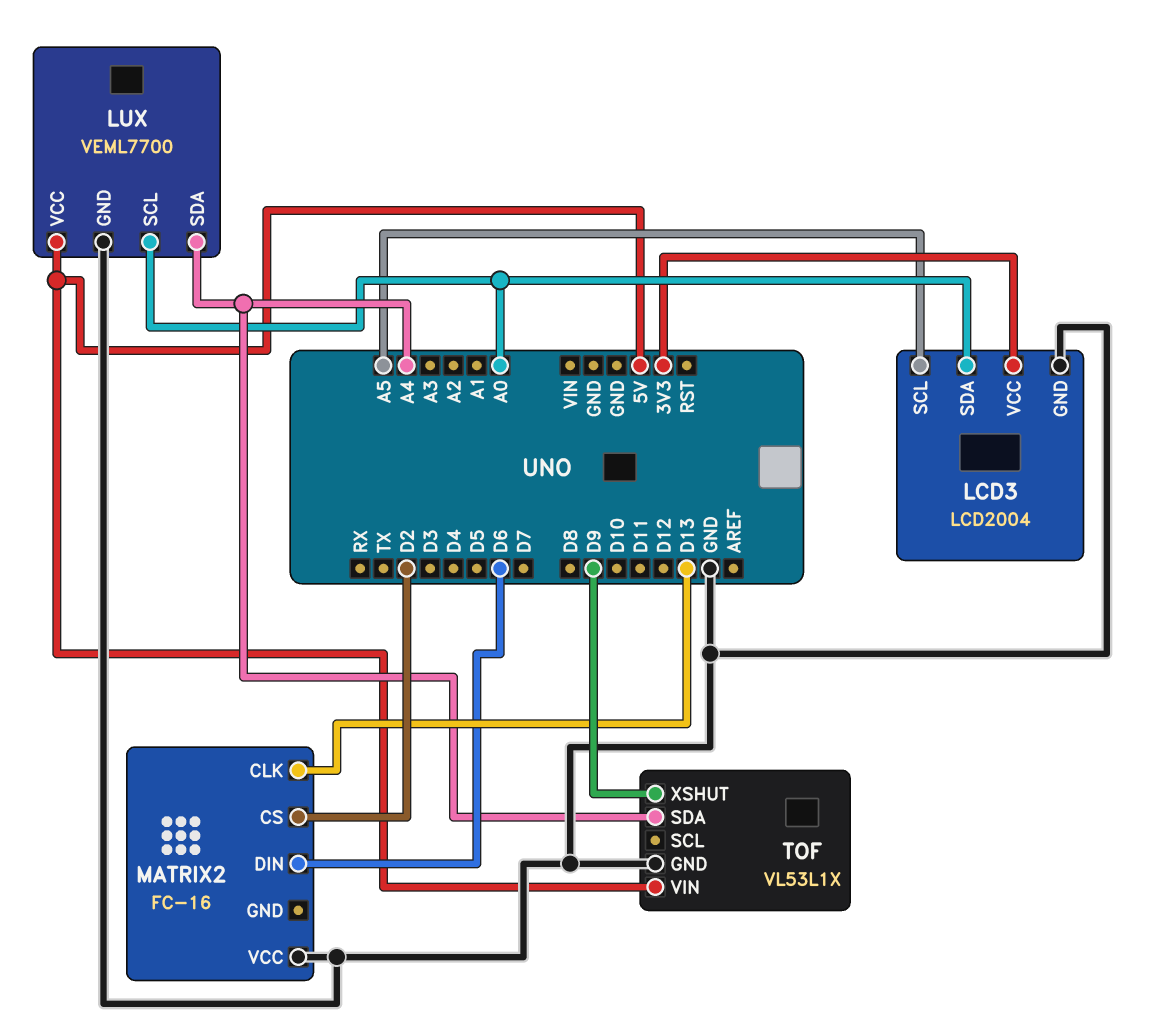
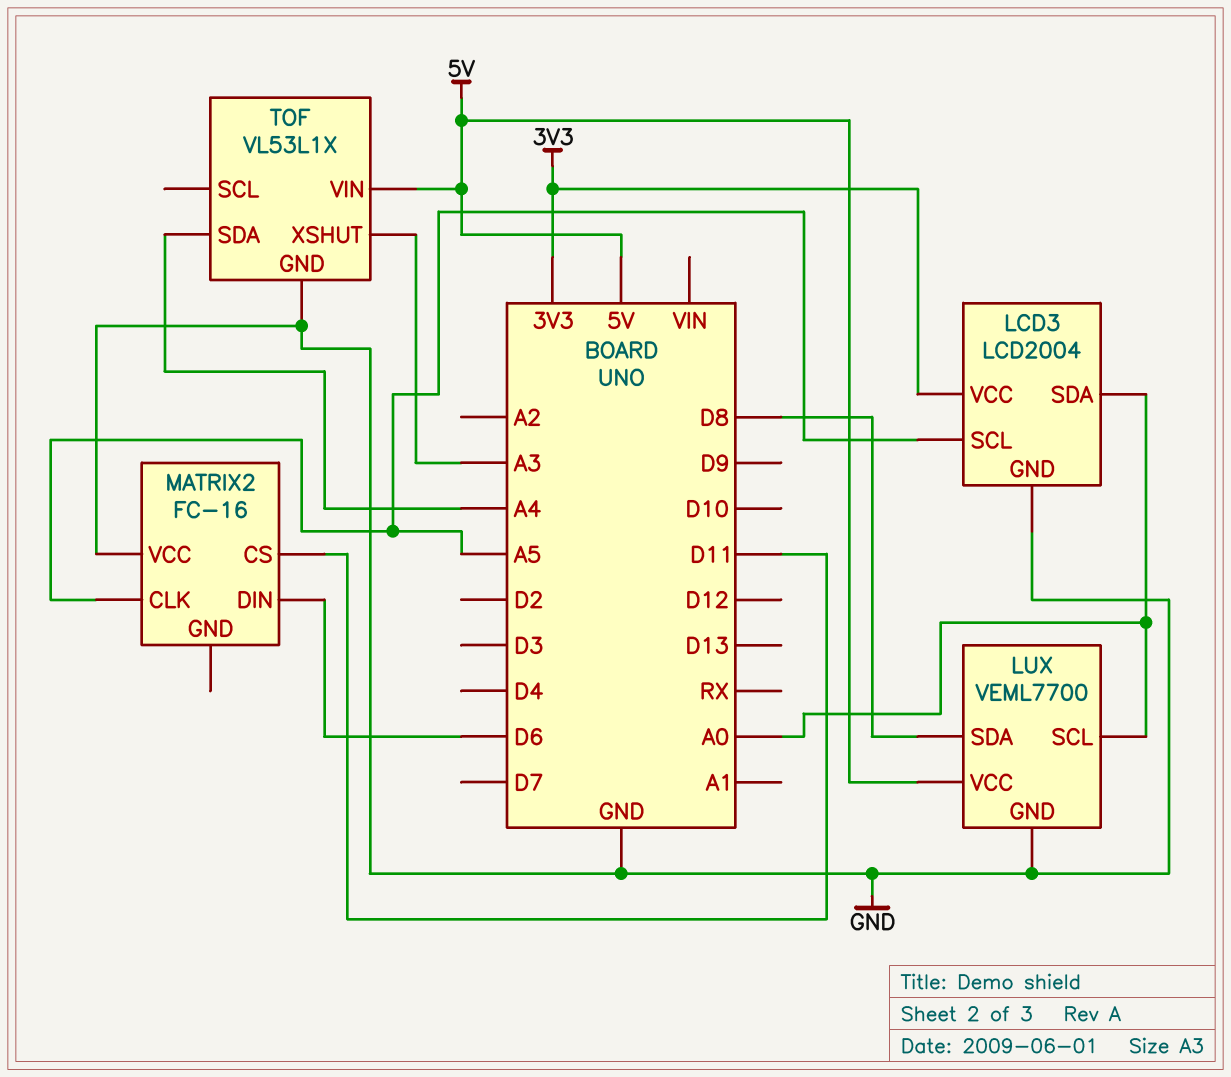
LUX pin SDA: A4 -> D8
MATRIX2 pin CLK: D13 -> A5
MATRIX2 pin CS: D2 -> D11
TOF pin XSHUT: D9 -> A3

